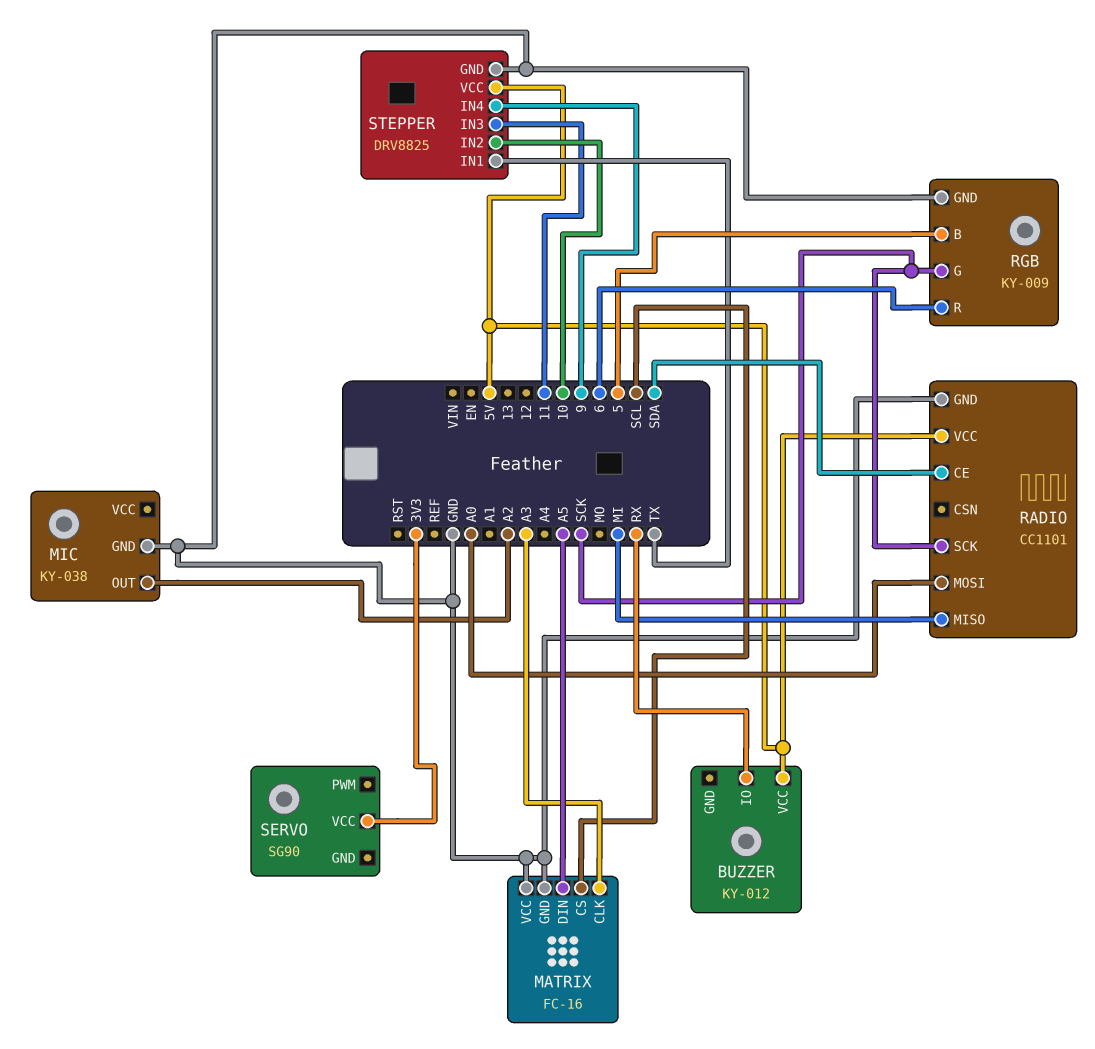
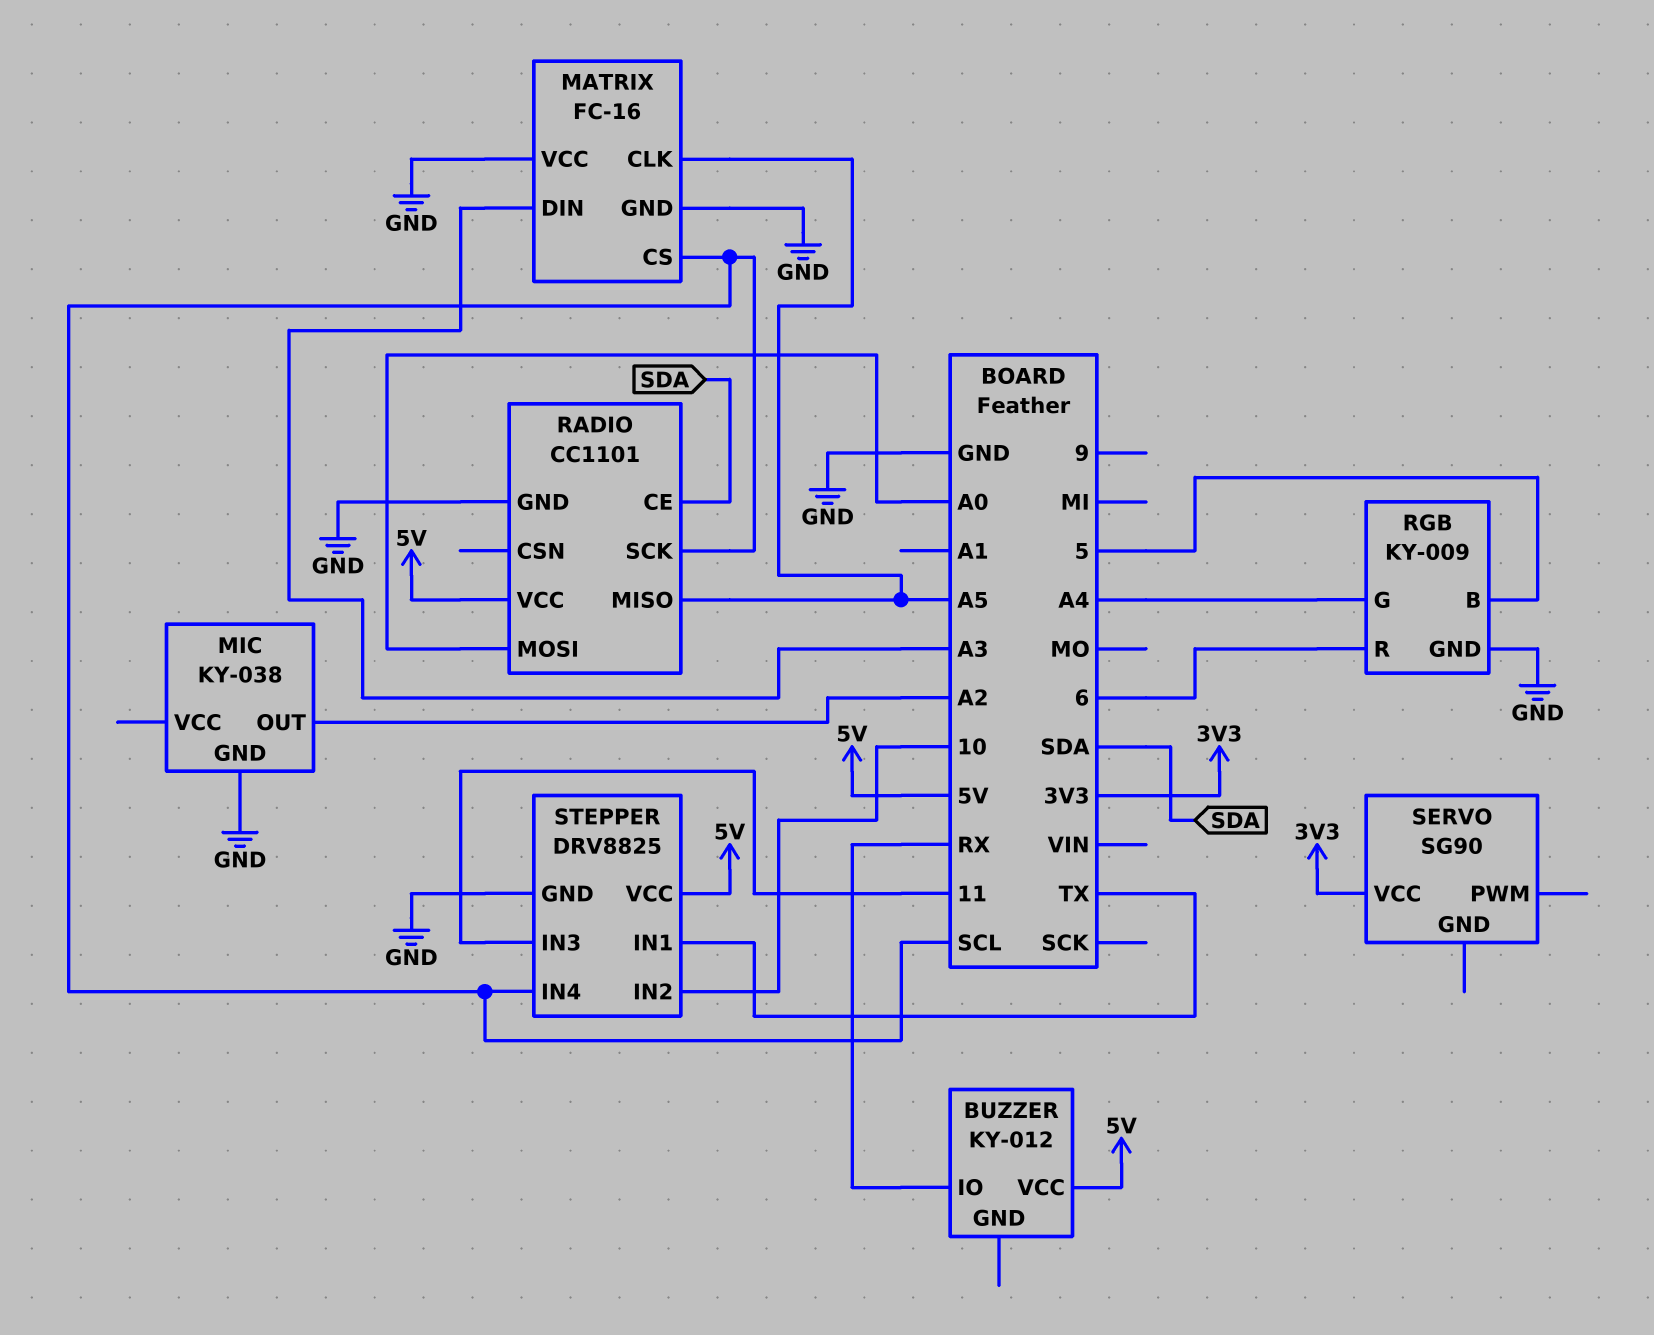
MATRIX pin CLK: A3 -> A5
MATRIX pin DIN: A5 -> A3
RADIO pin MISO: MI -> A5
RADIO pin SCK: SCK -> SCL
RGB pin G: SCK -> A4
STEPPER pin IN4: 9 -> SCL

